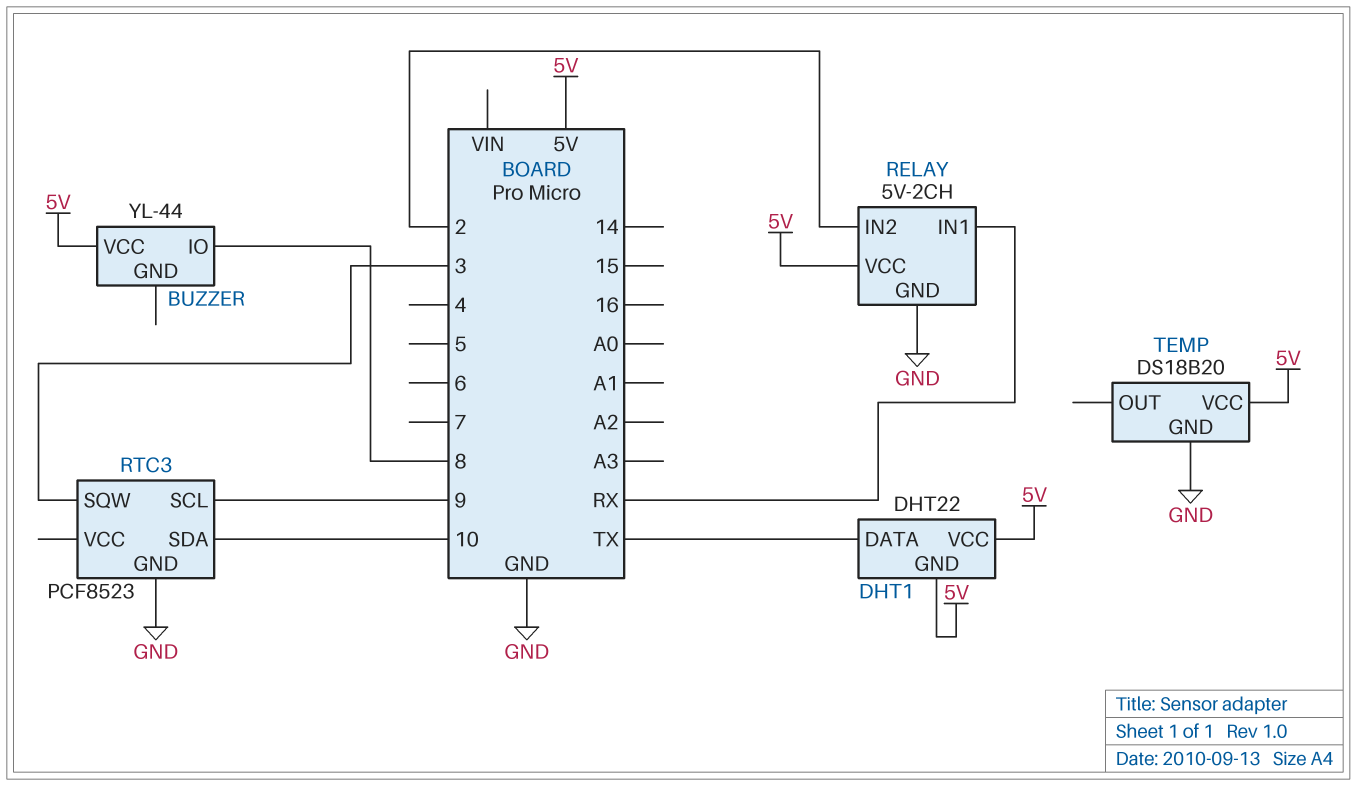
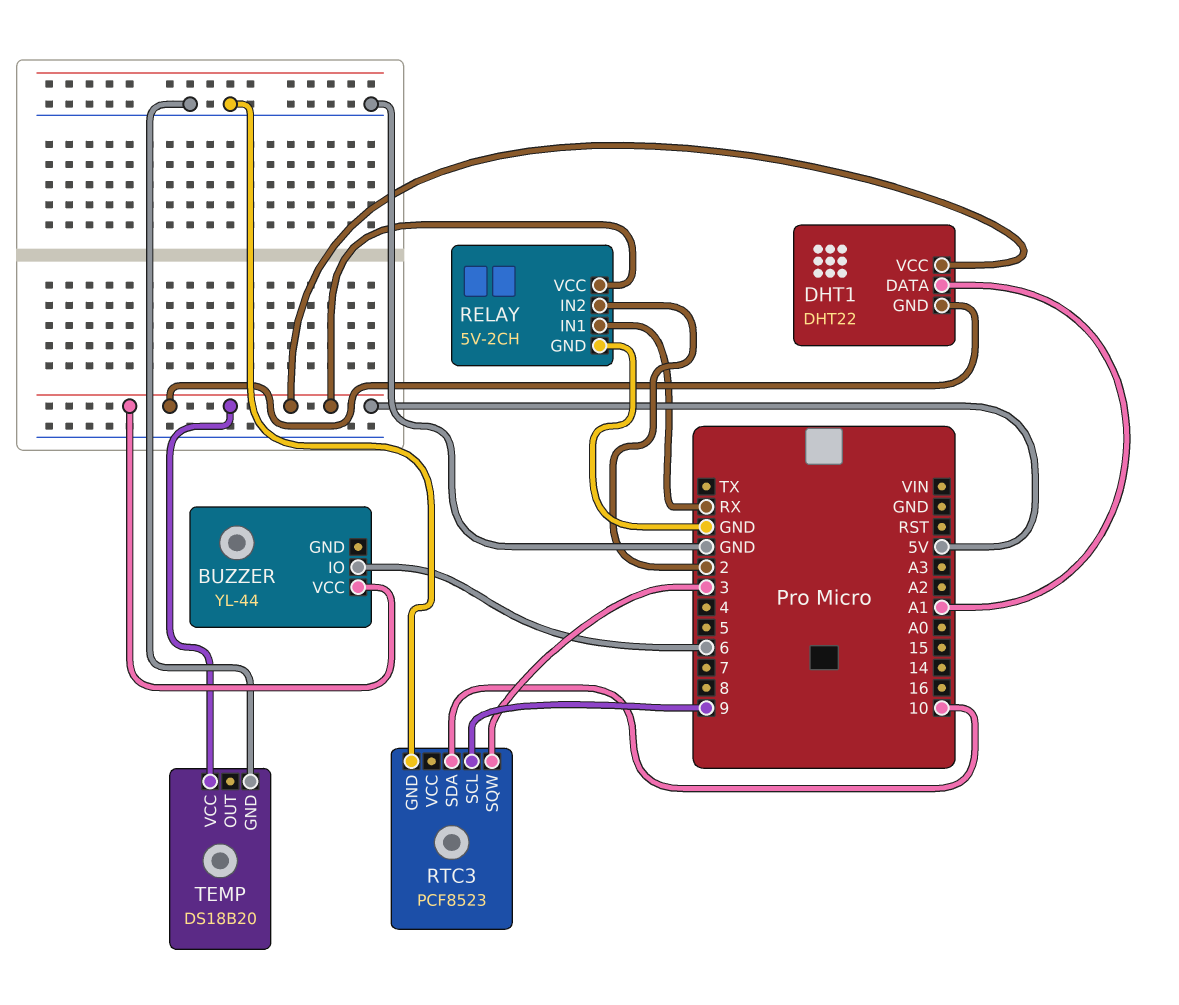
BUZZER pin IO: 8 -> 6
DHT1 pin DATA: TX -> A1

